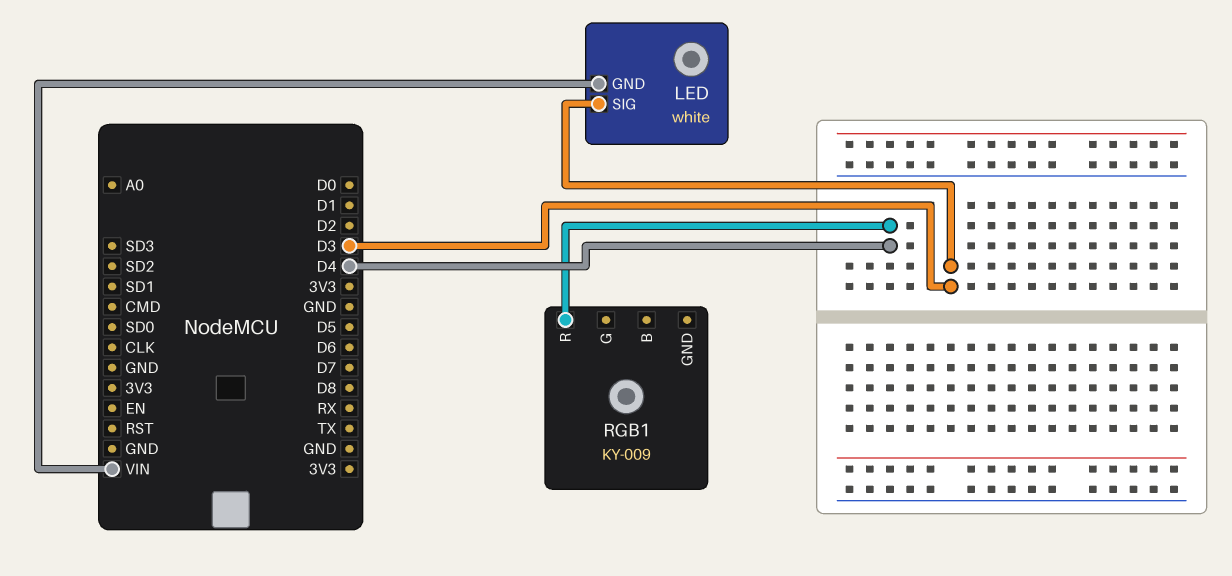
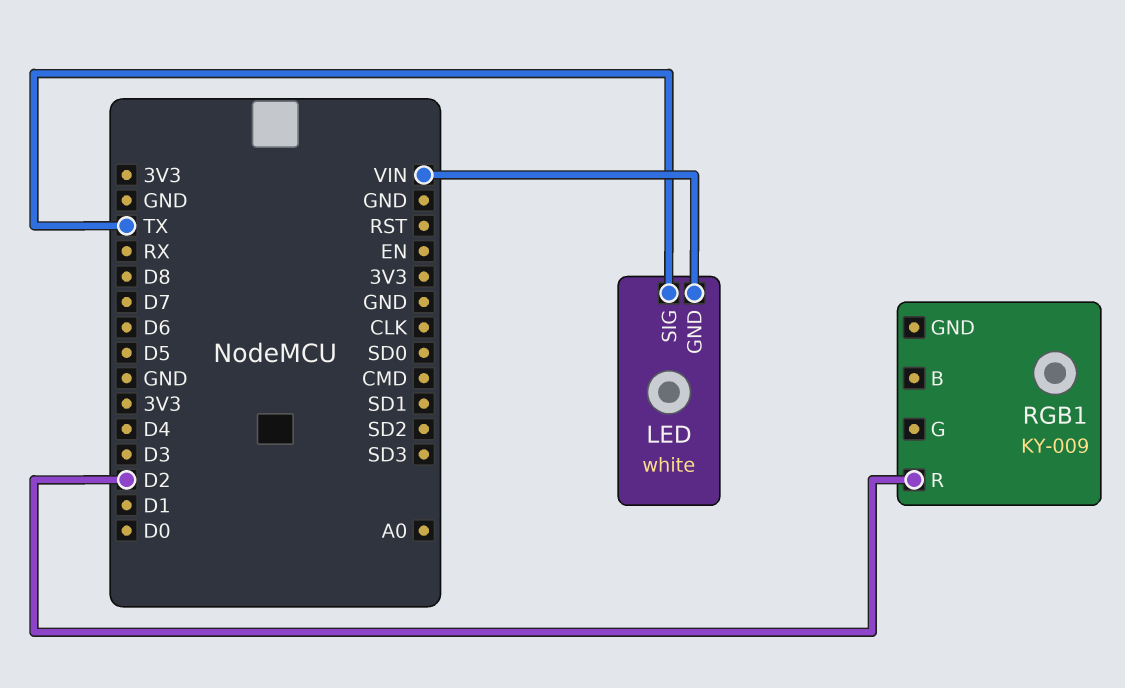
LED pin SIG: D3 -> TX
RGB1 pin R: D4 -> D2

